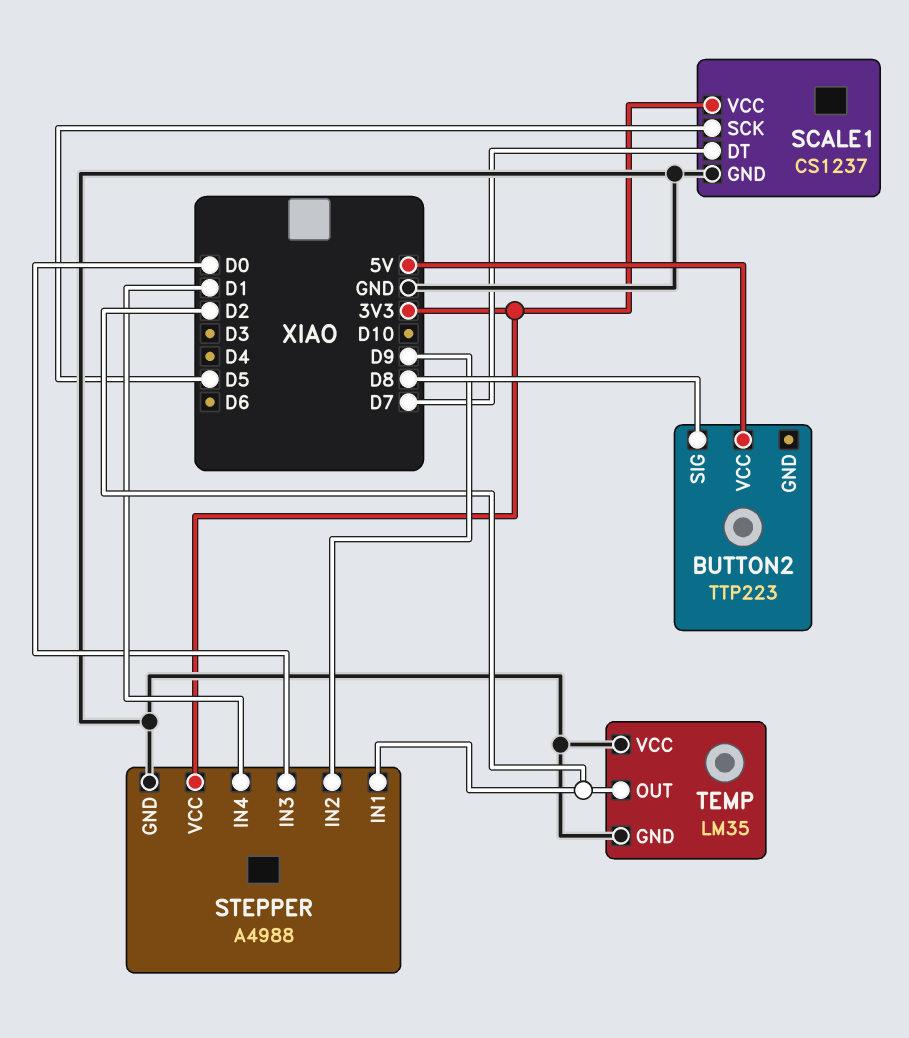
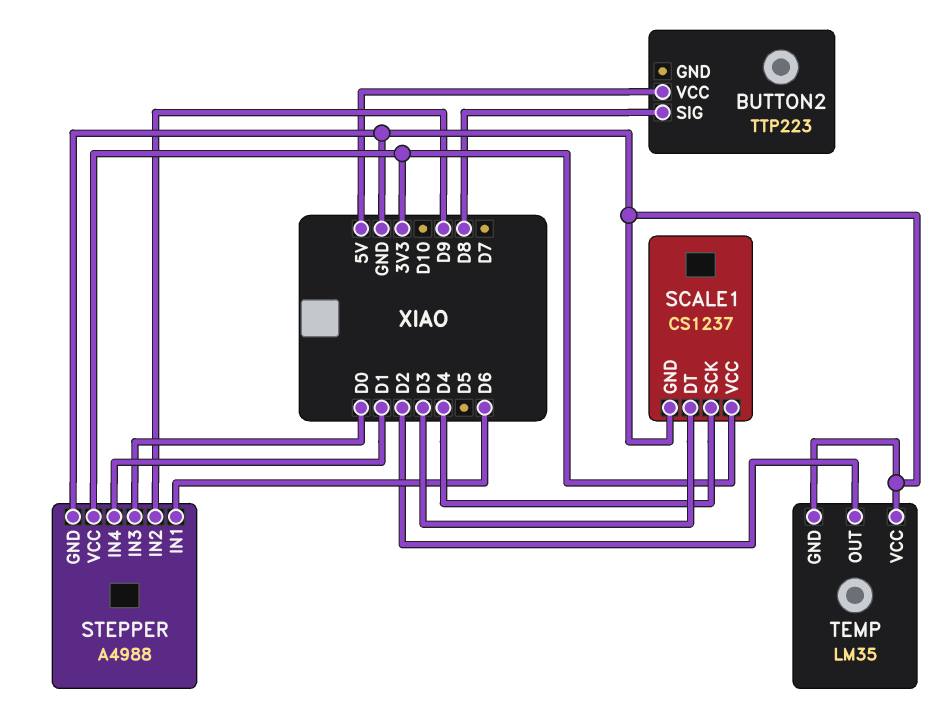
SCALE1 pin DT: D7 -> D3
SCALE1 pin SCK: D5 -> D4
STEPPER pin IN1: D2 -> D6

